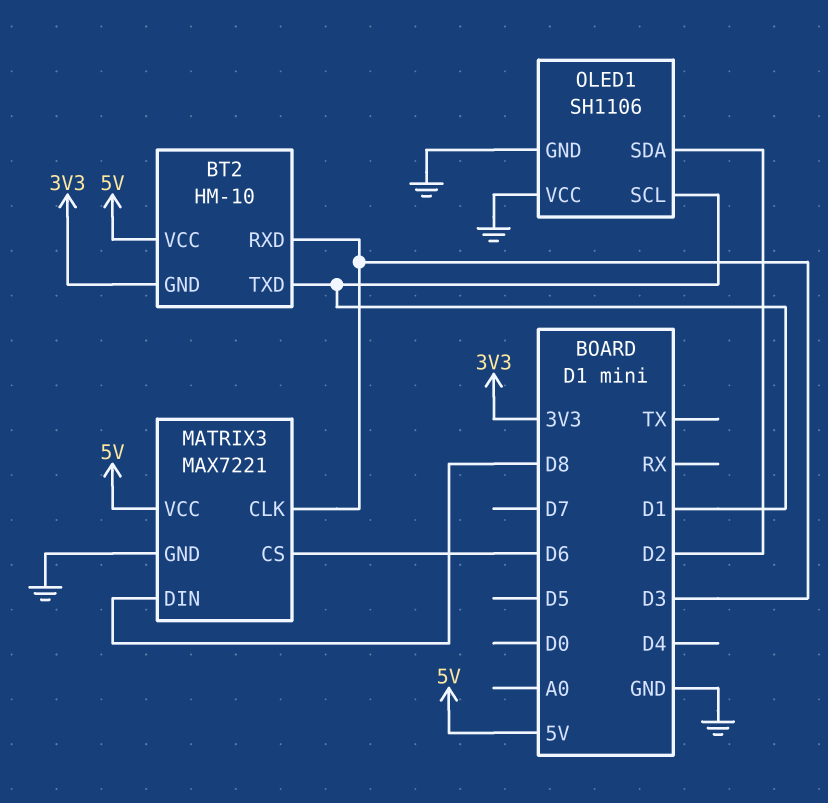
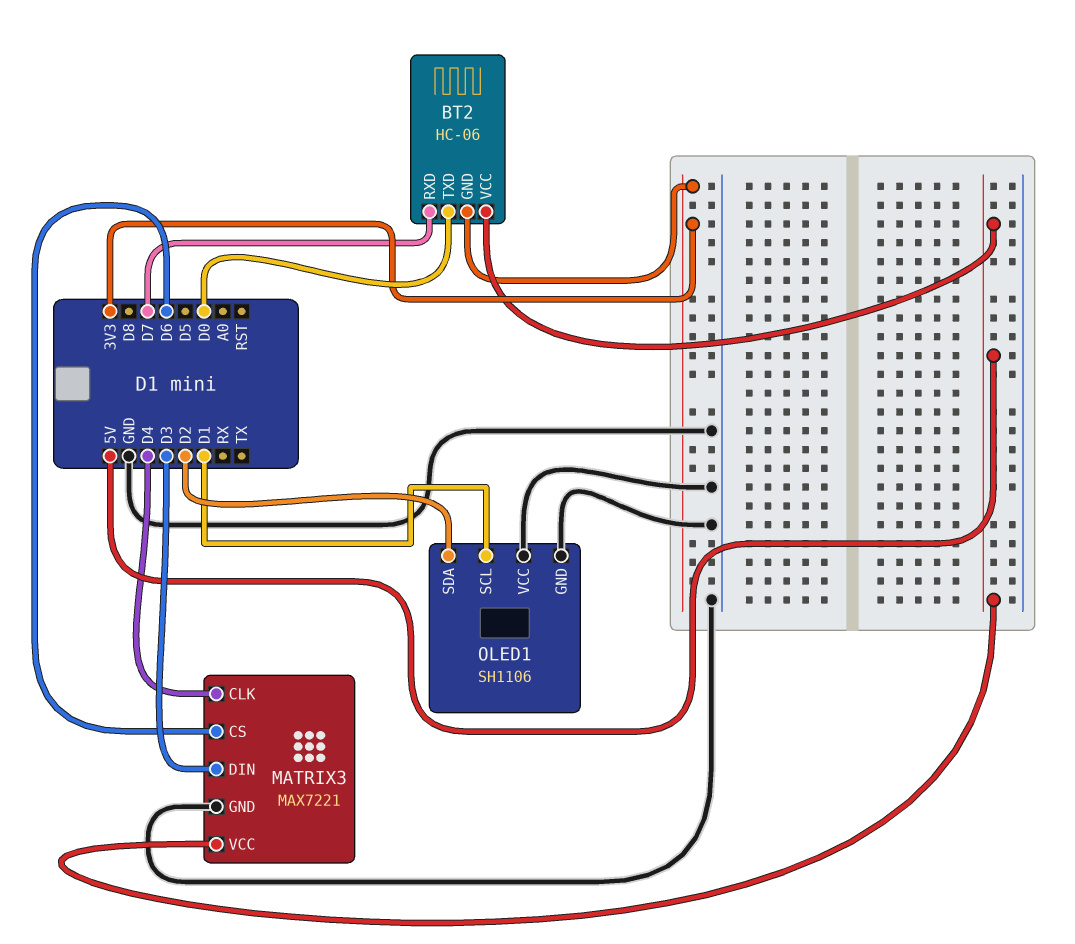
BT2: HM-10 -> HC-06
BT2 pin RXD: D3 -> D7
BT2 pin TXD: D1 -> D0
MATRIX3 pin CLK: D3 -> D4
MATRIX3 pin DIN: D8 -> D3

